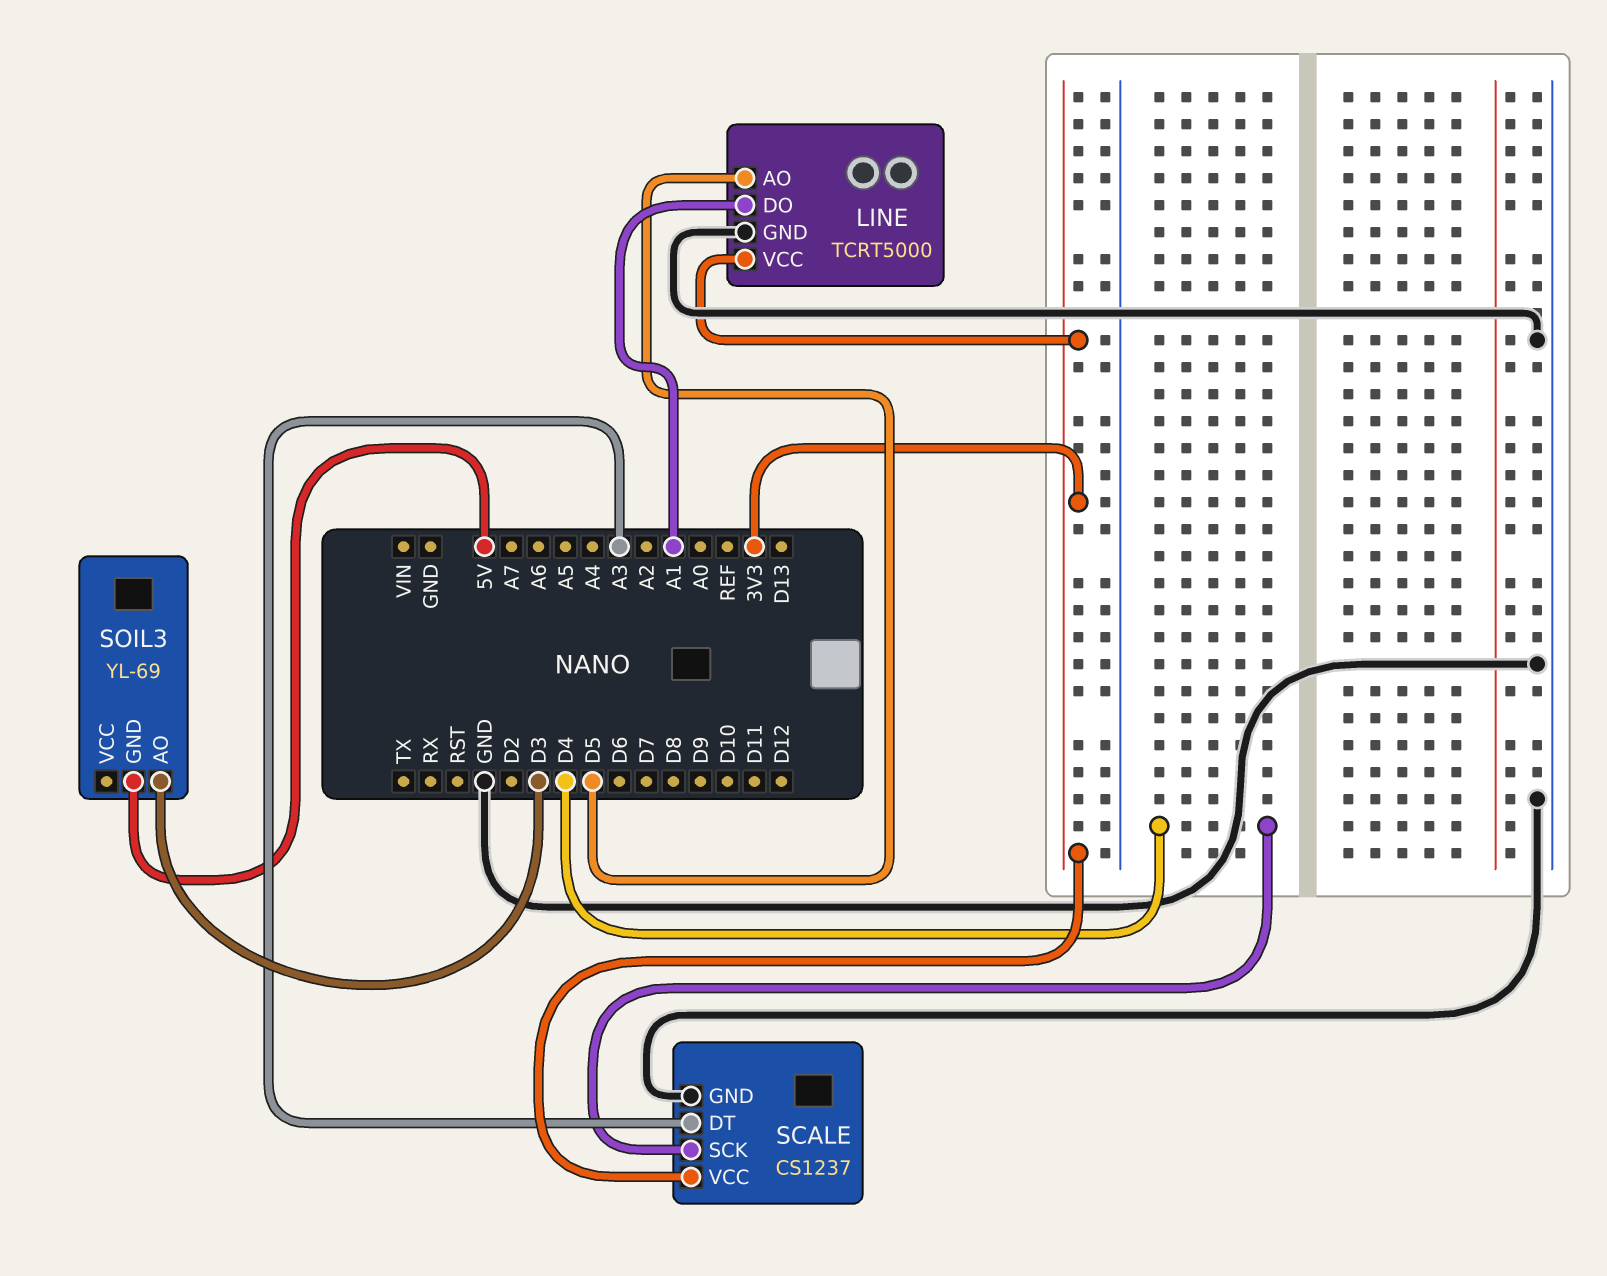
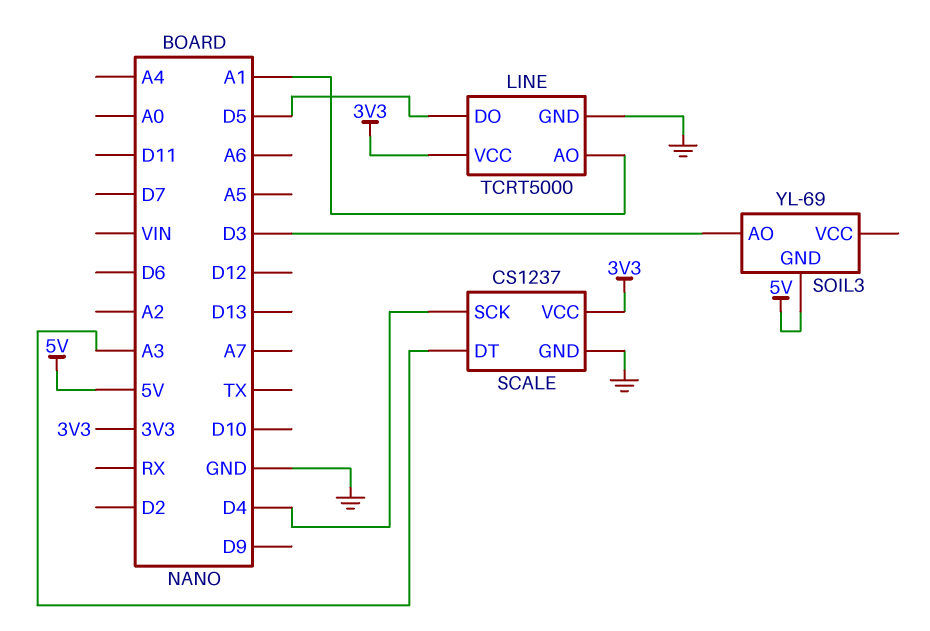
LINE pin AO: D5 -> A1
LINE pin DO: A1 -> D5

